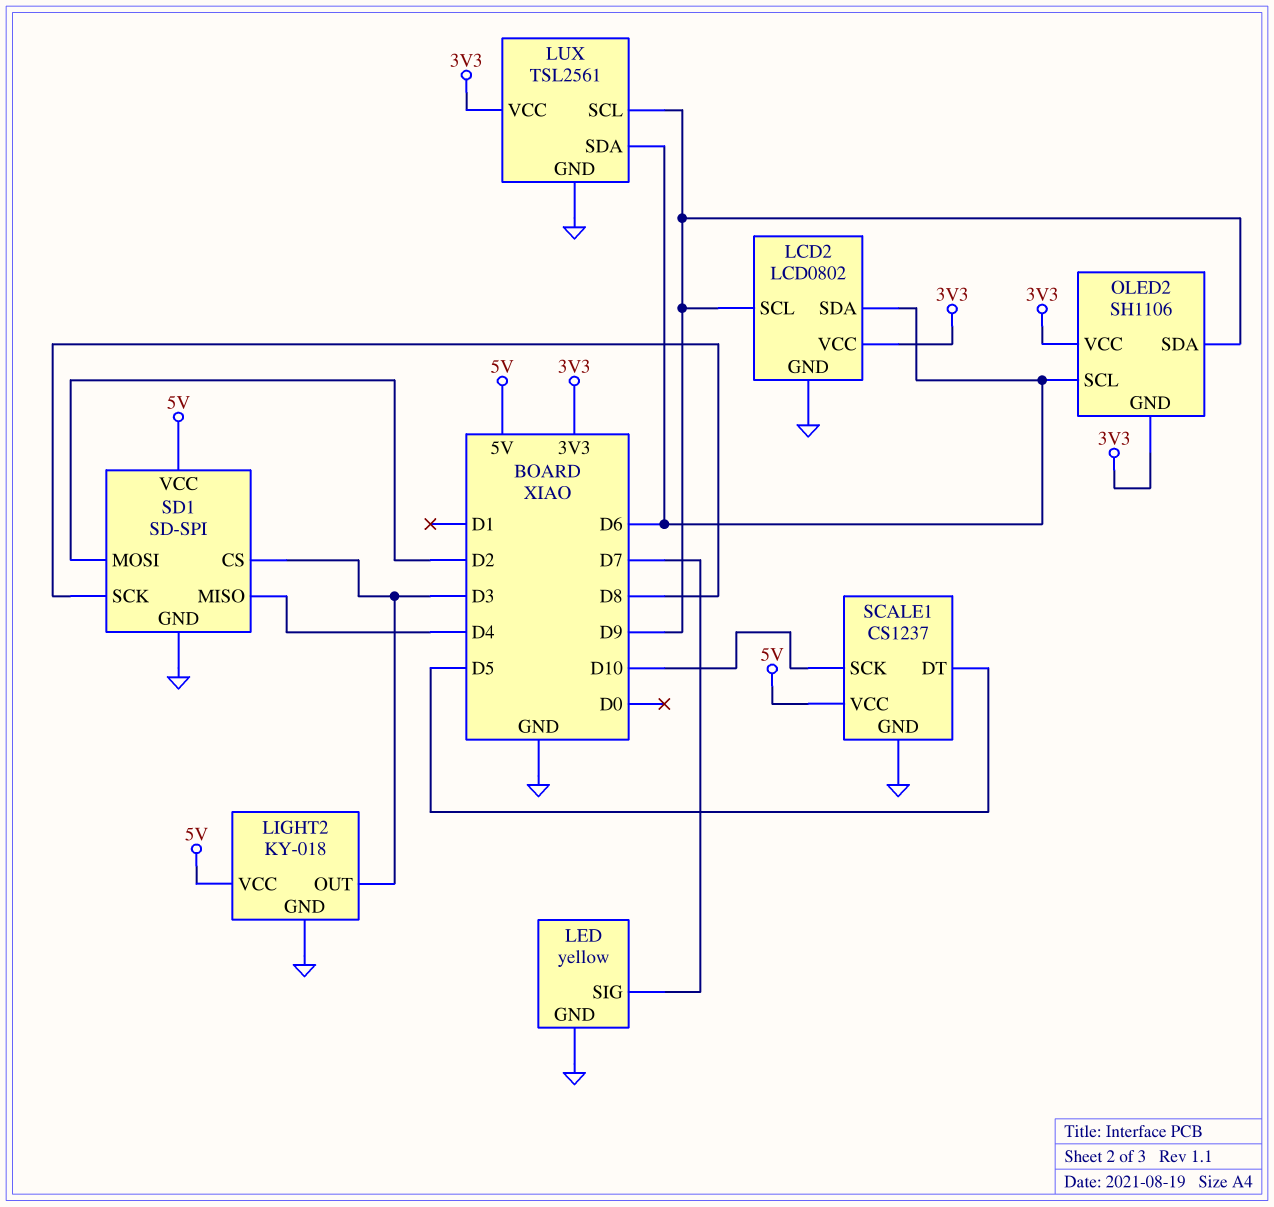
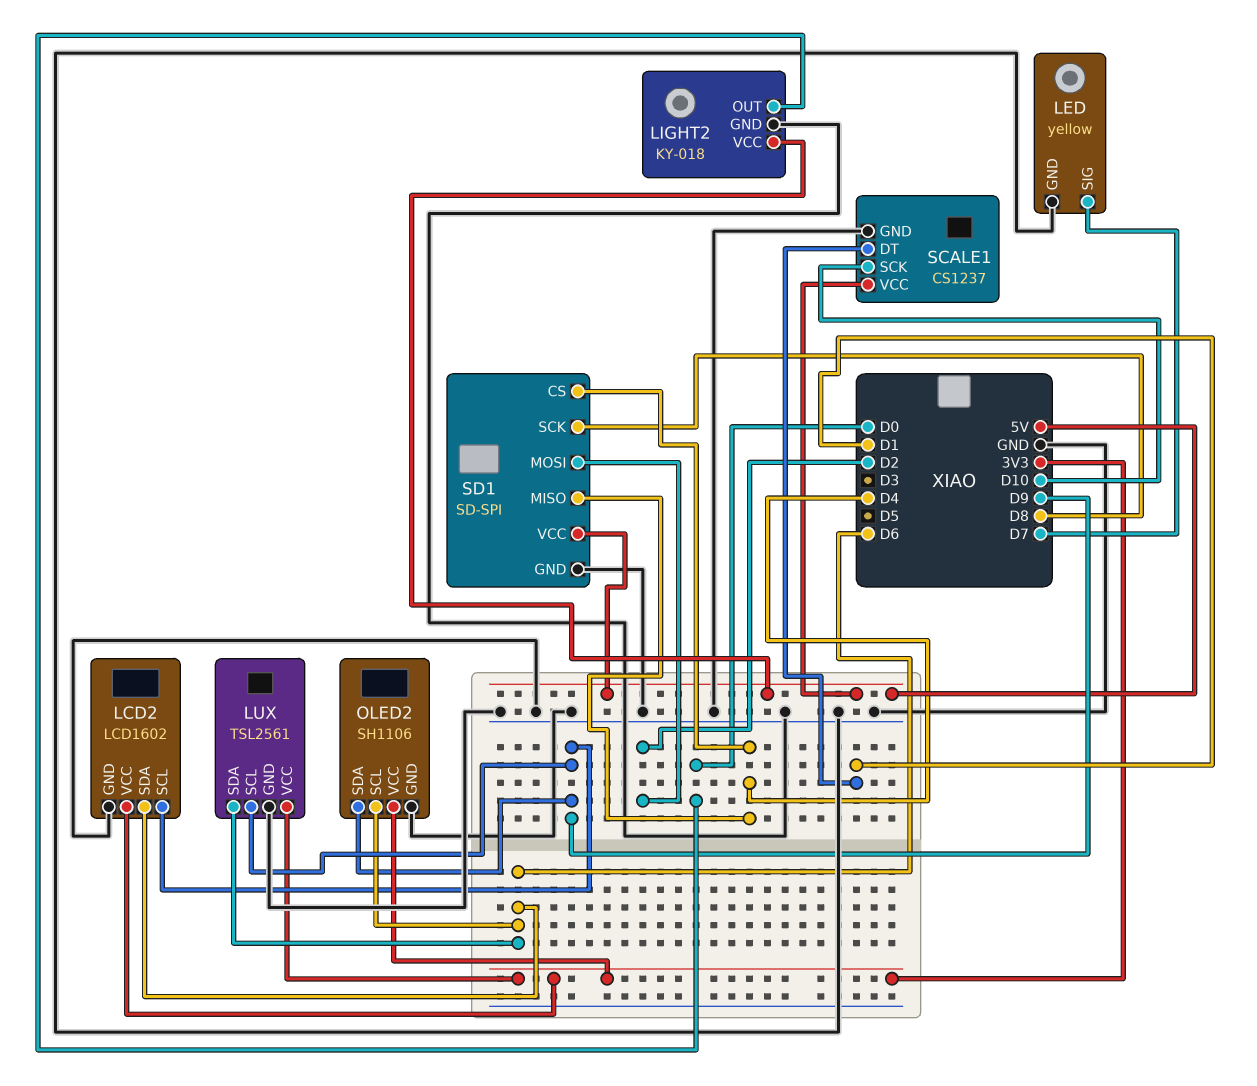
LCD2: LCD0802 -> LCD1602
LIGHT2 pin OUT: D3 -> D0
OLED2 pin GND: 3V3 -> GND
SCALE1 pin DT: D5 -> D1
SD1 pin CS: D3 -> D4

